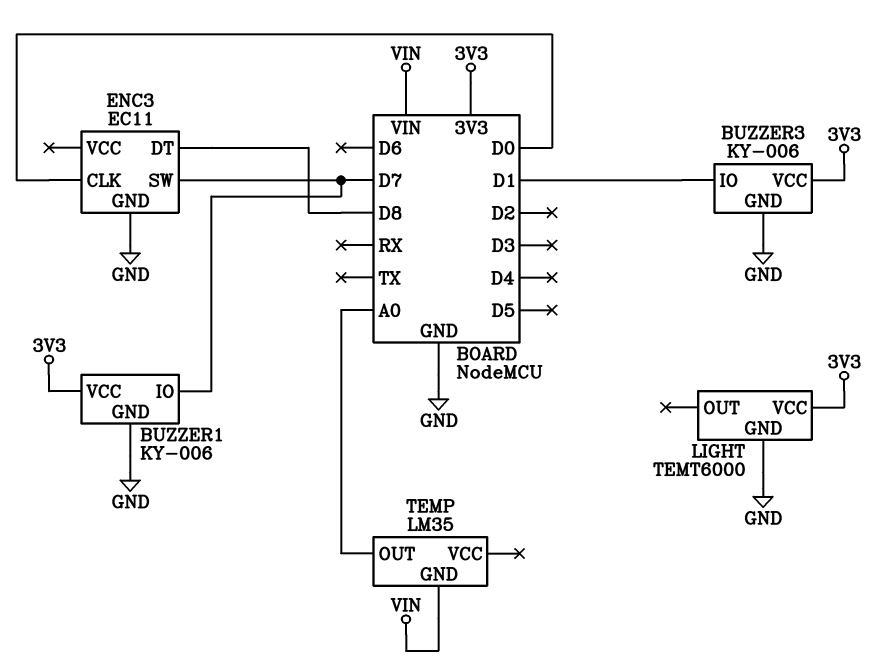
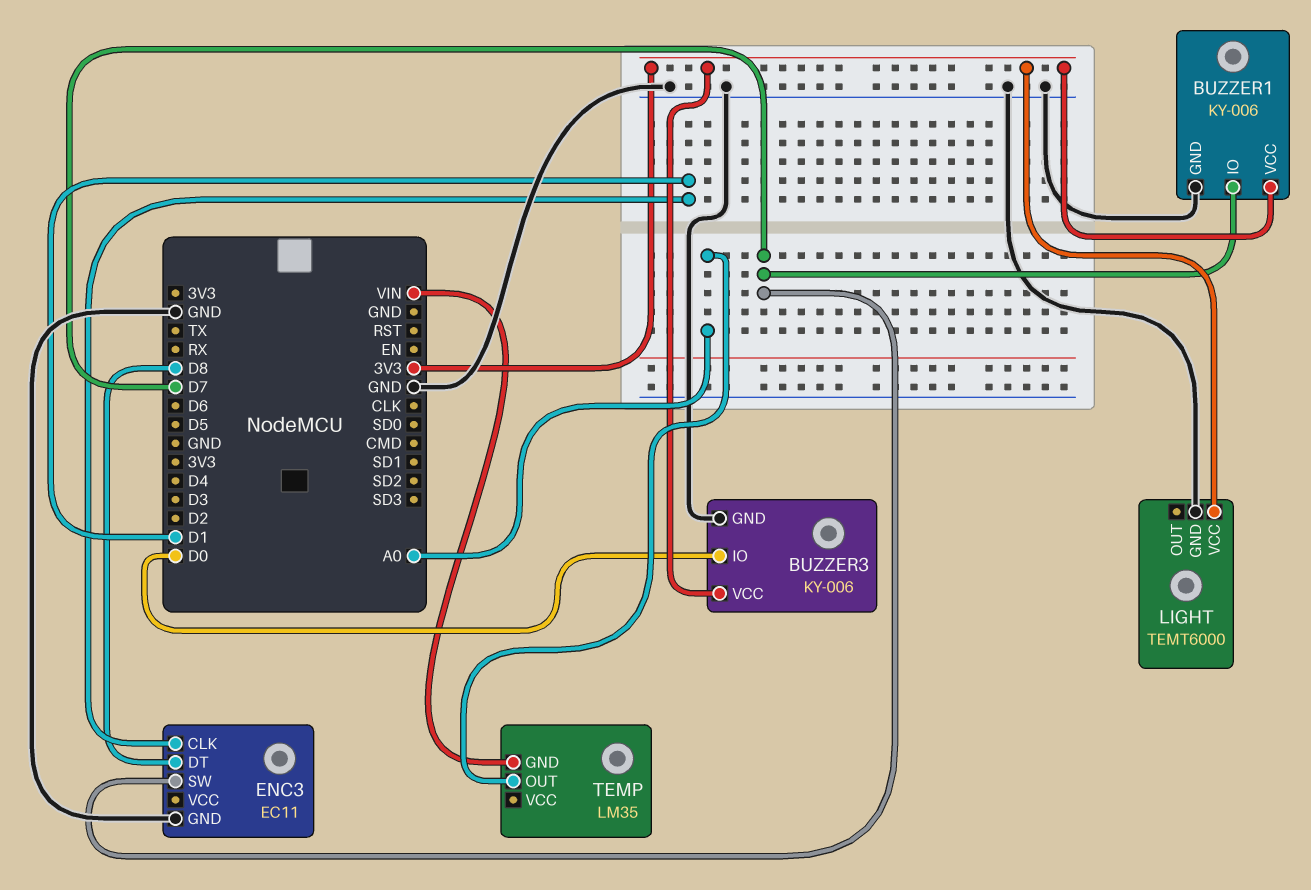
BUZZER3 pin IO: D1 -> D0
ENC3 pin CLK: D0 -> D1

